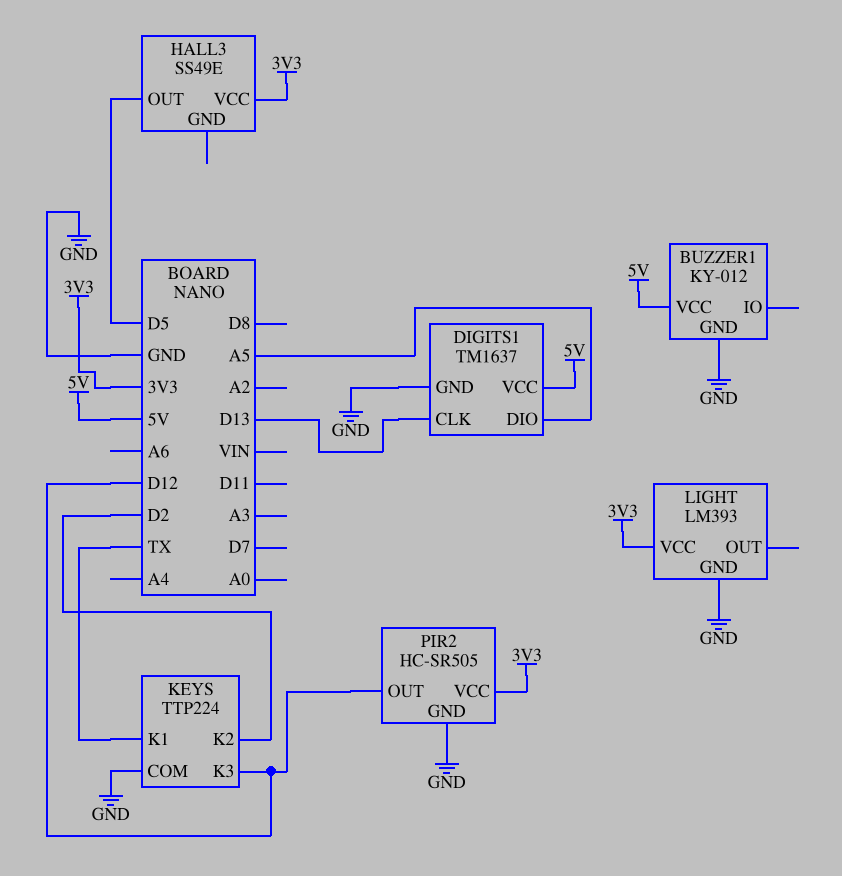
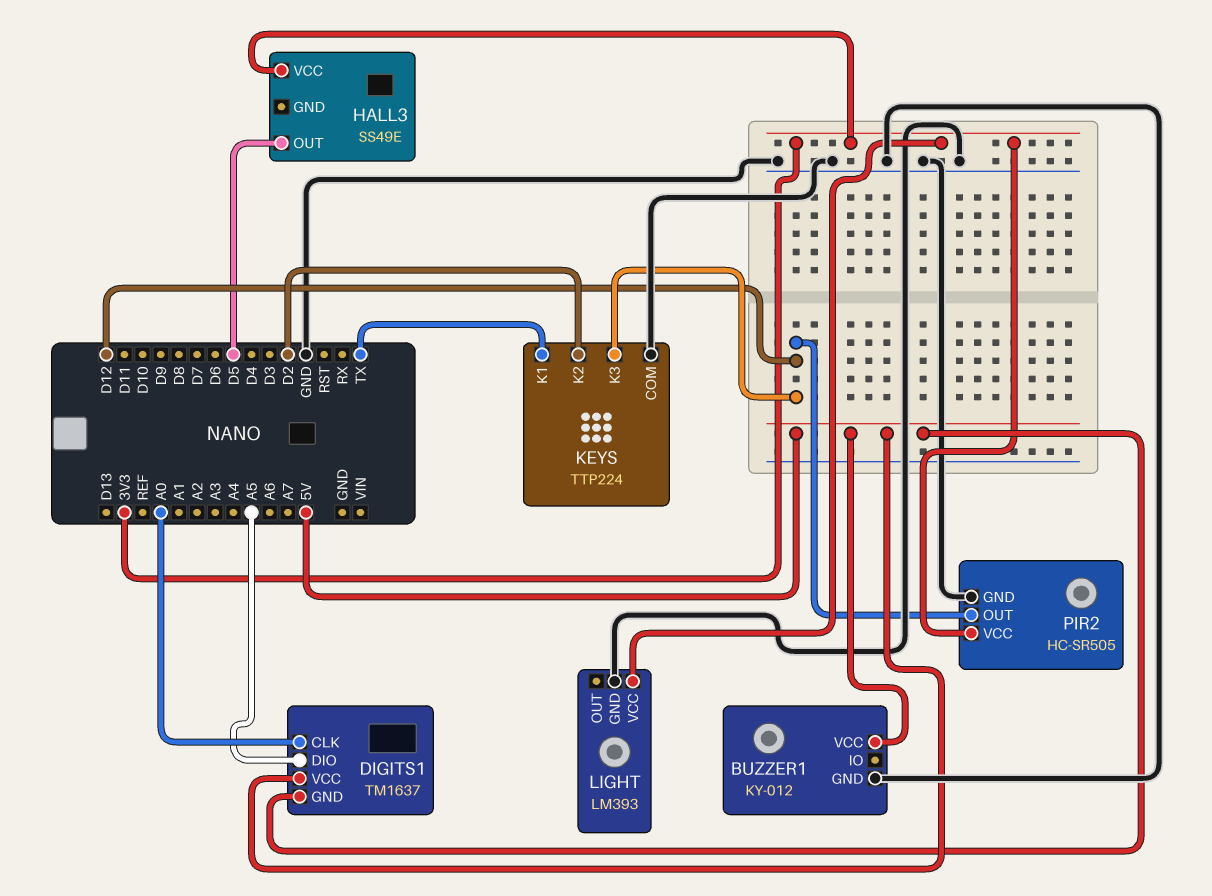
DIGITS1 pin CLK: D13 -> A0
DIGITS1 pin GND: GND -> 5V

